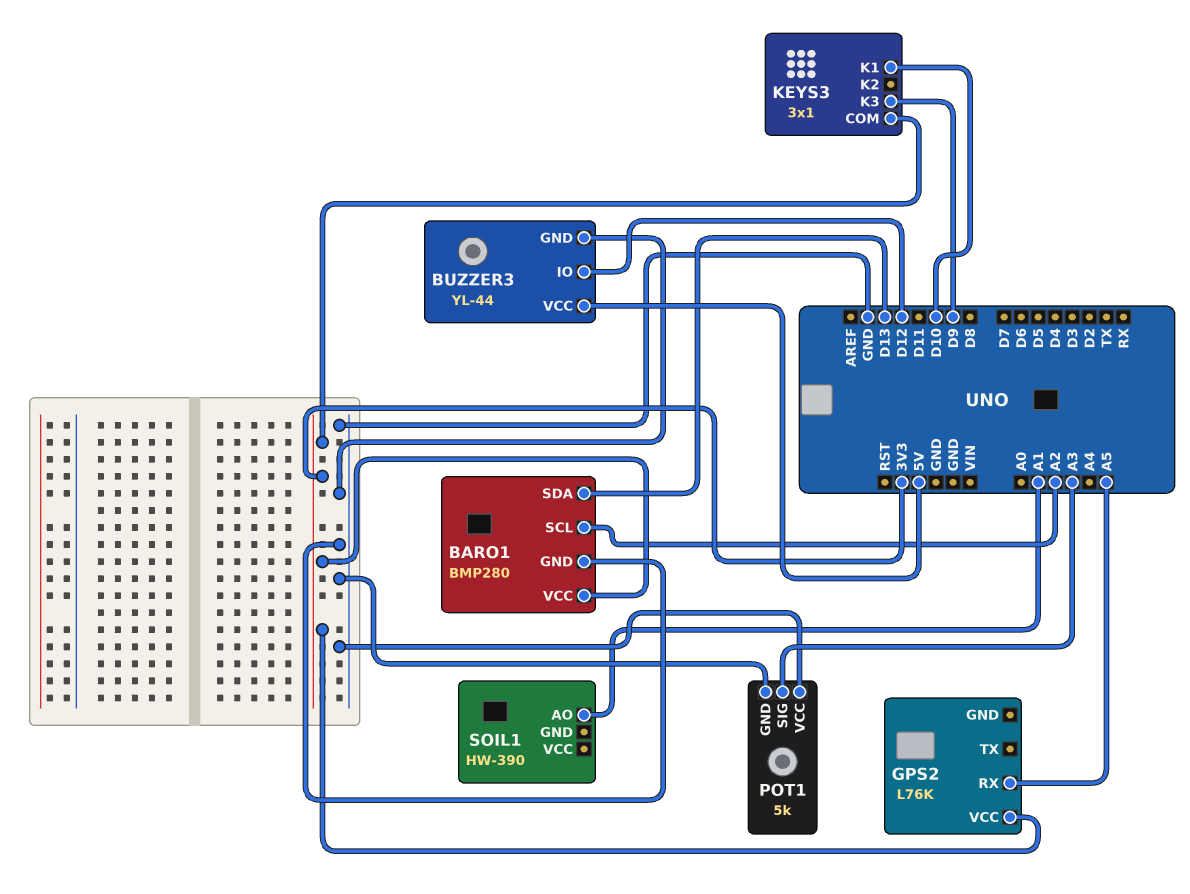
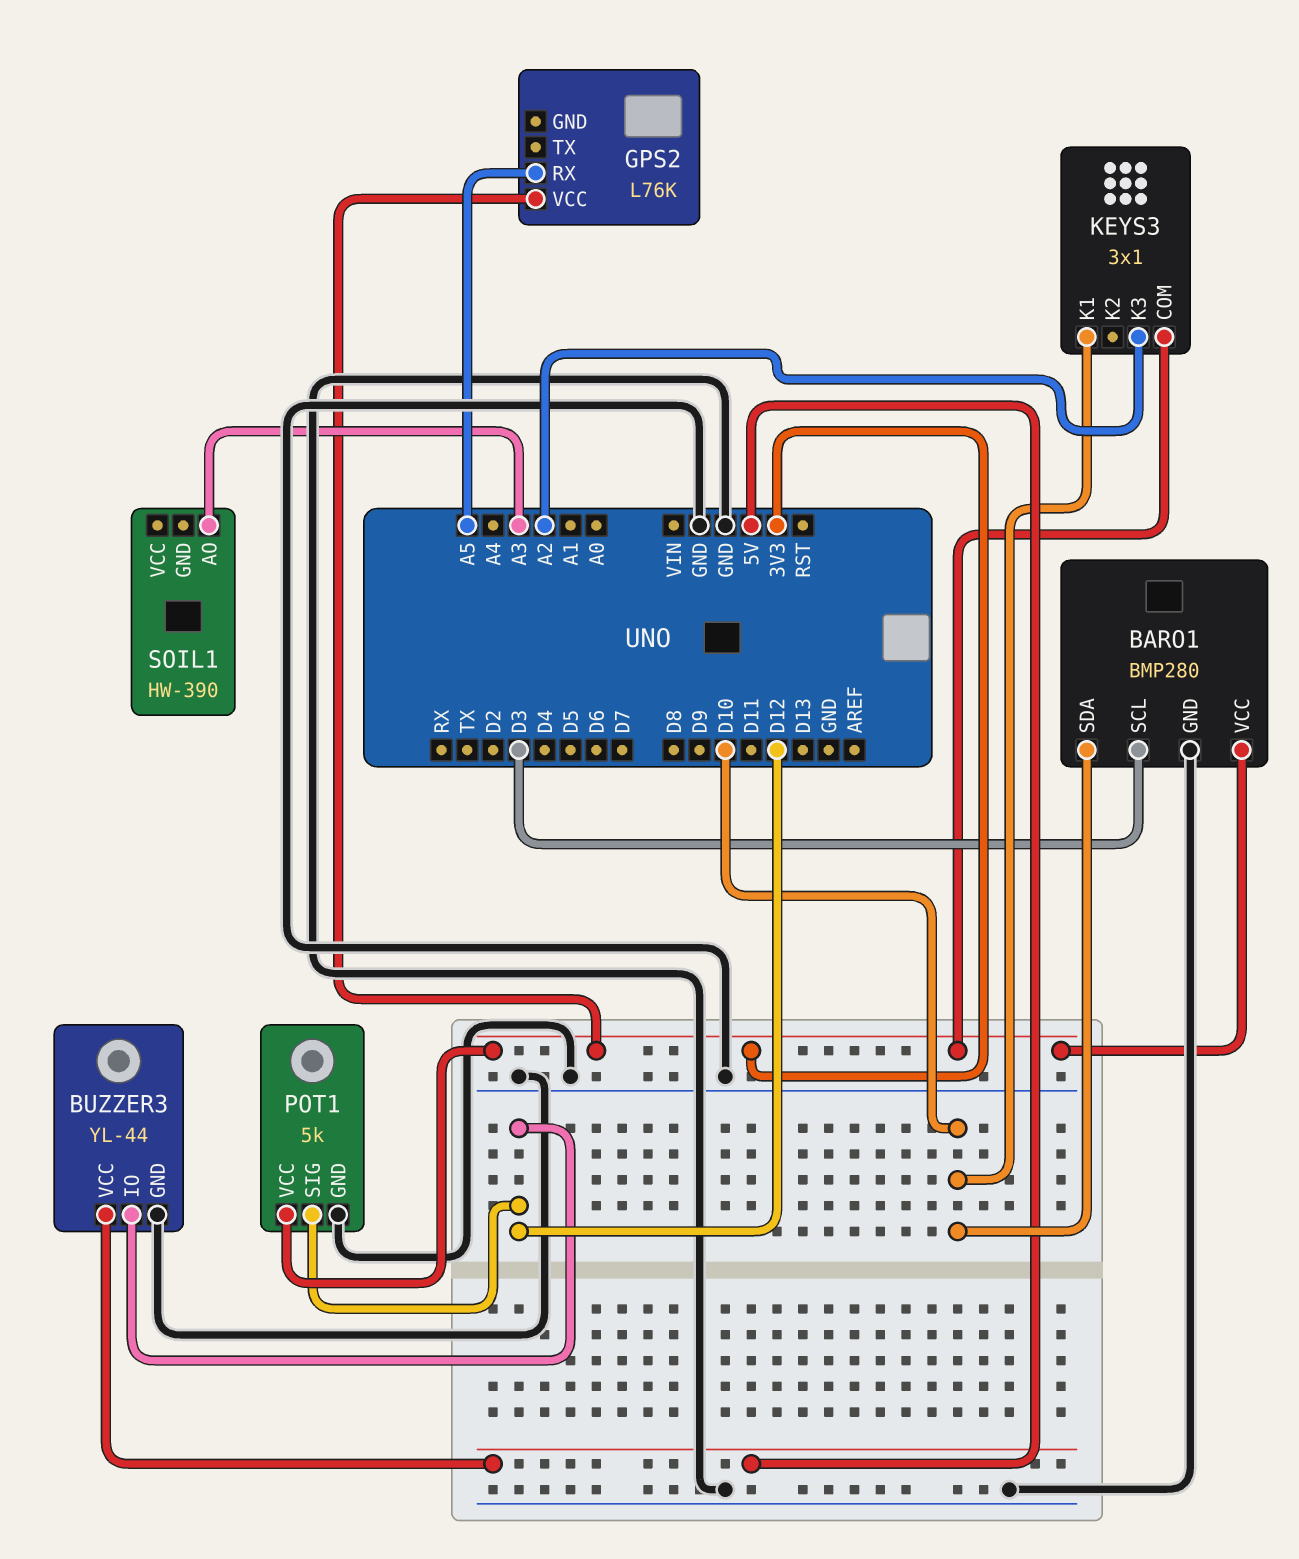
BARO1 pin SCL: A2 -> D3
BARO1 pin SDA: D13 -> D10
KEYS3 pin K3: D9 -> A2
POT1 pin SIG: A3 -> D12
POT1 pin VCC: GND -> 3V3
SOIL1 pin AO: A1 -> A3

